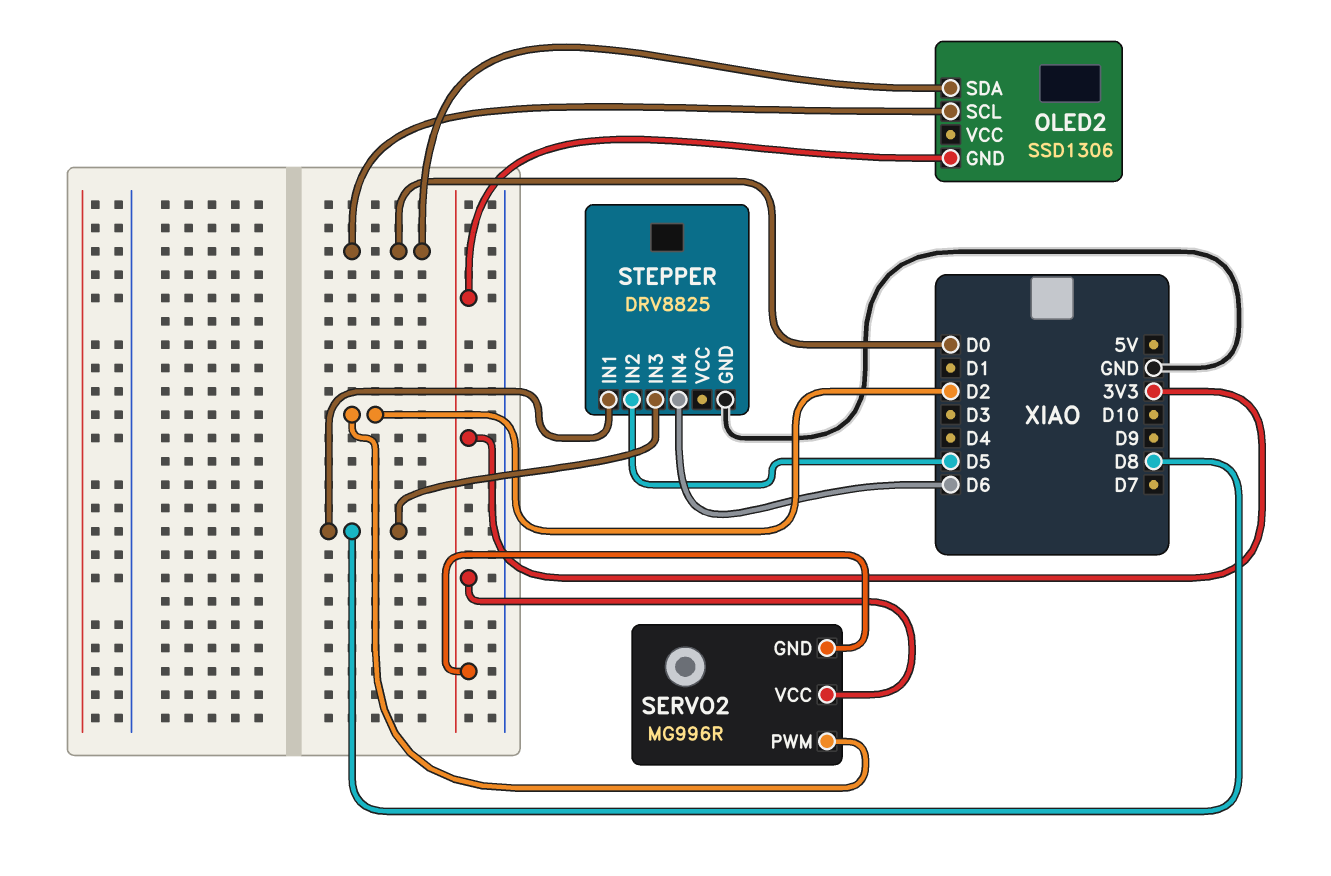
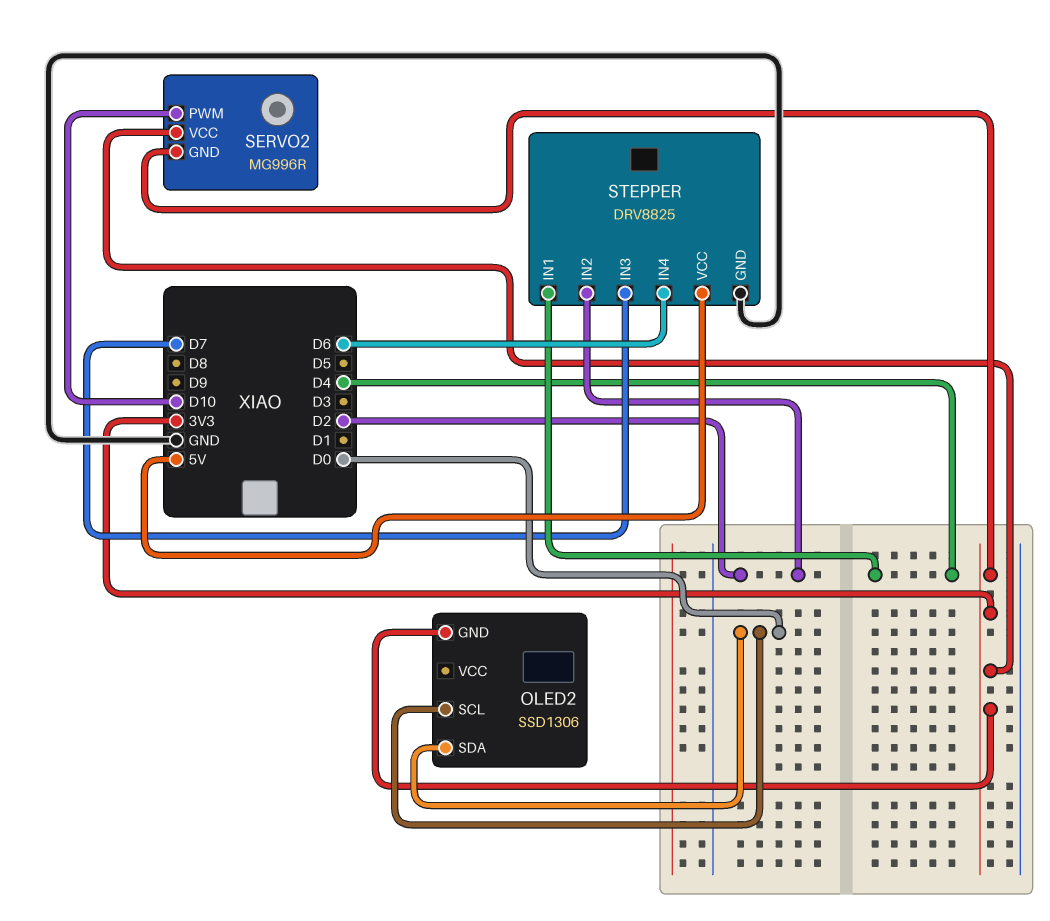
SERVO2 pin PWM: D2 -> D10
STEPPER pin IN1: D8 -> D4
STEPPER pin IN2: D5 -> D2
STEPPER pin IN3: D8 -> D7
STEPPER pin VCC: none -> 5V

